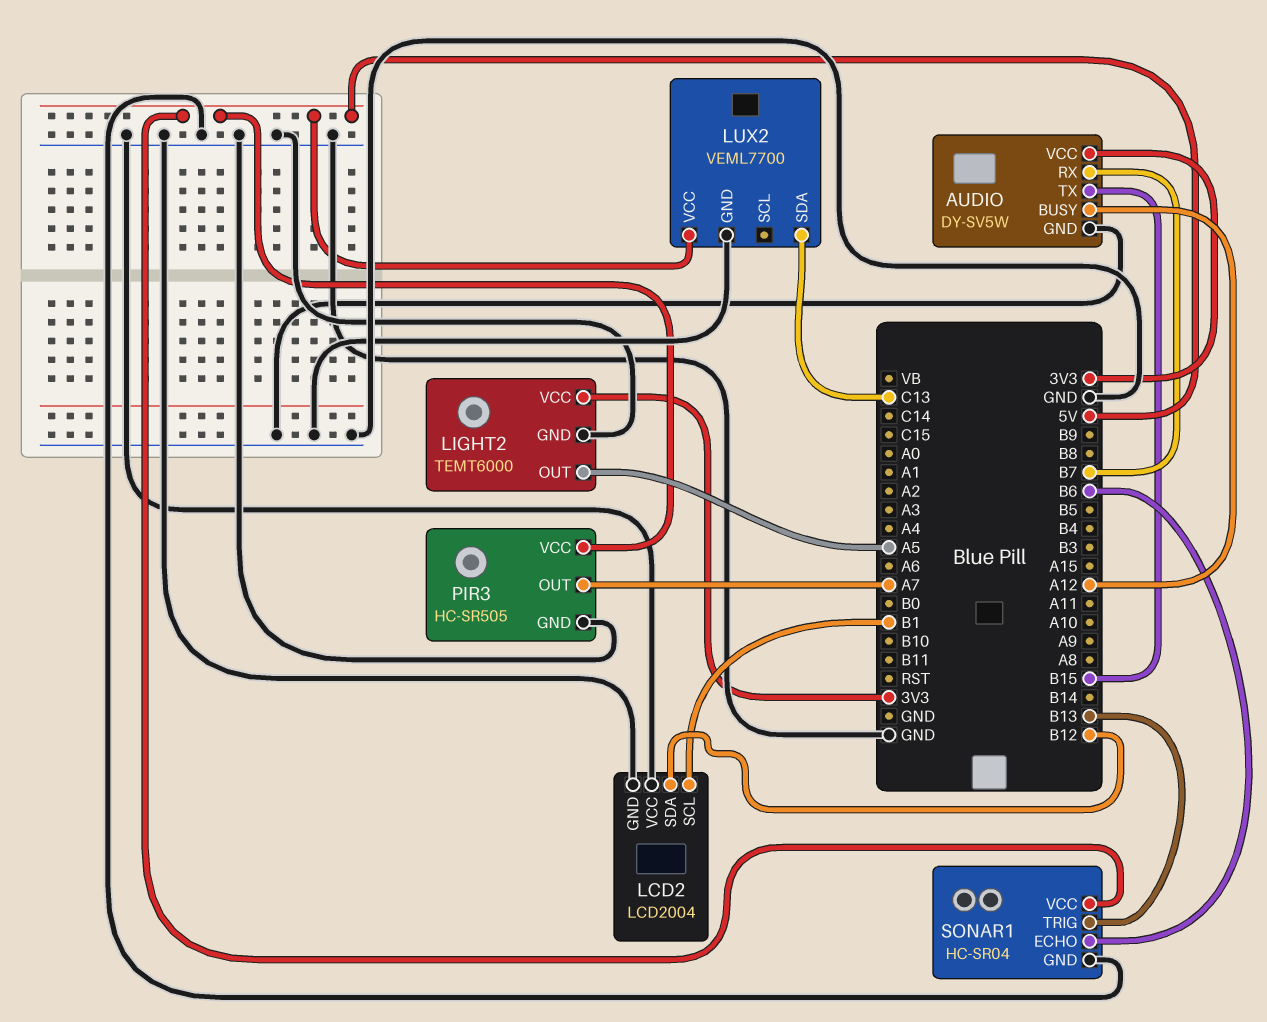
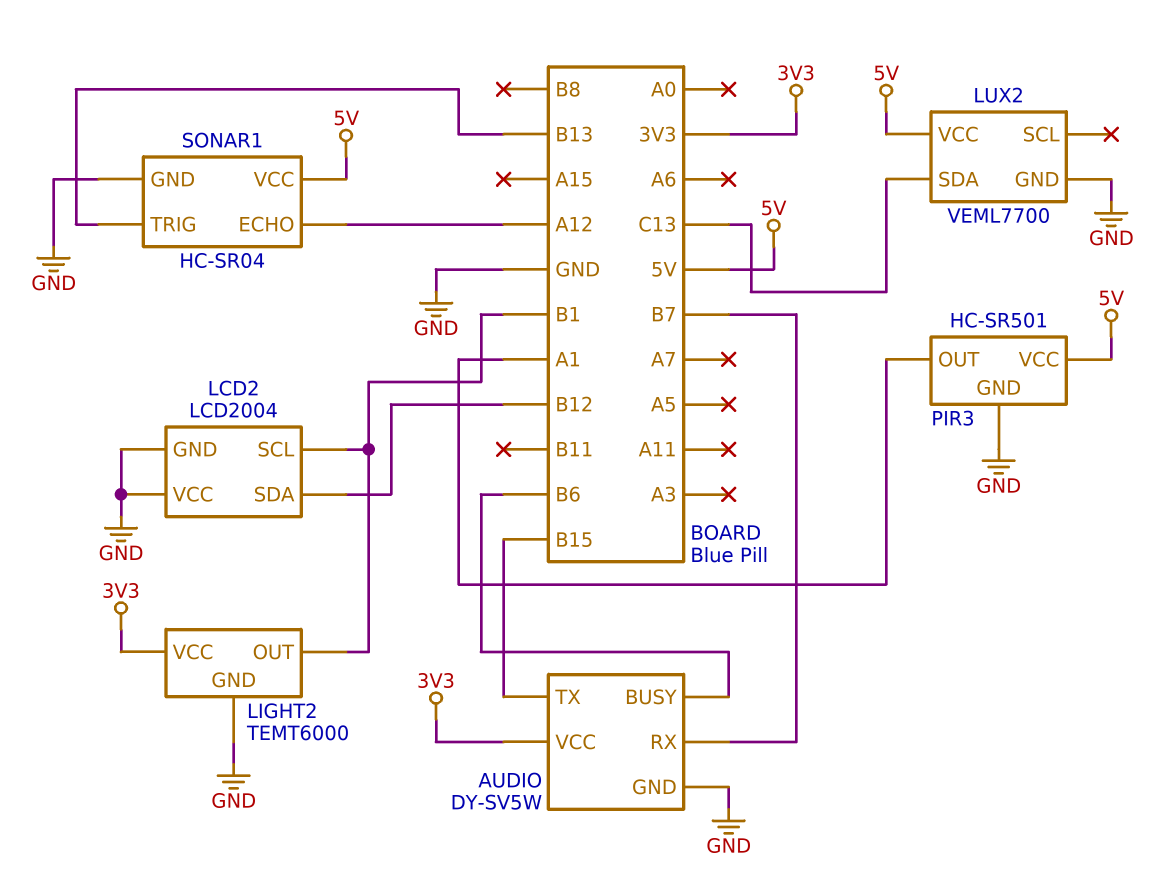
AUDIO pin BUSY: A12 -> B6
LIGHT2 pin OUT: A5 -> B1
PIR3: HC-SR505 -> HC-SR501
PIR3 pin OUT: A7 -> A1
SONAR1 pin ECHO: B6 -> A12

